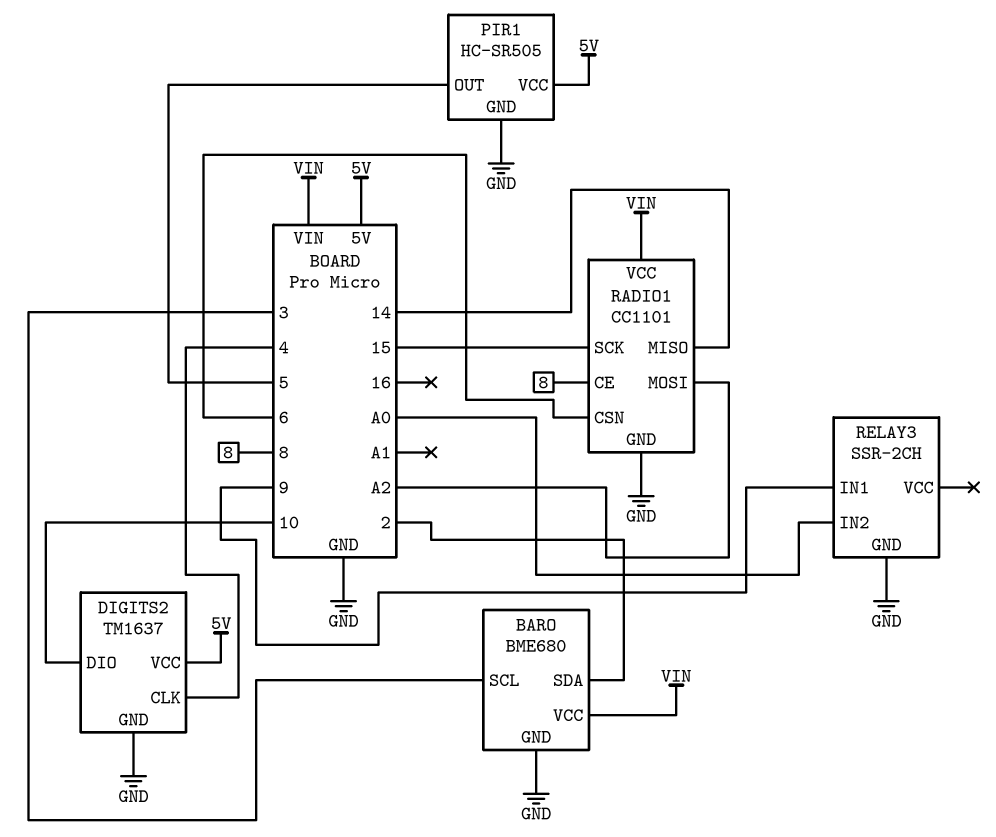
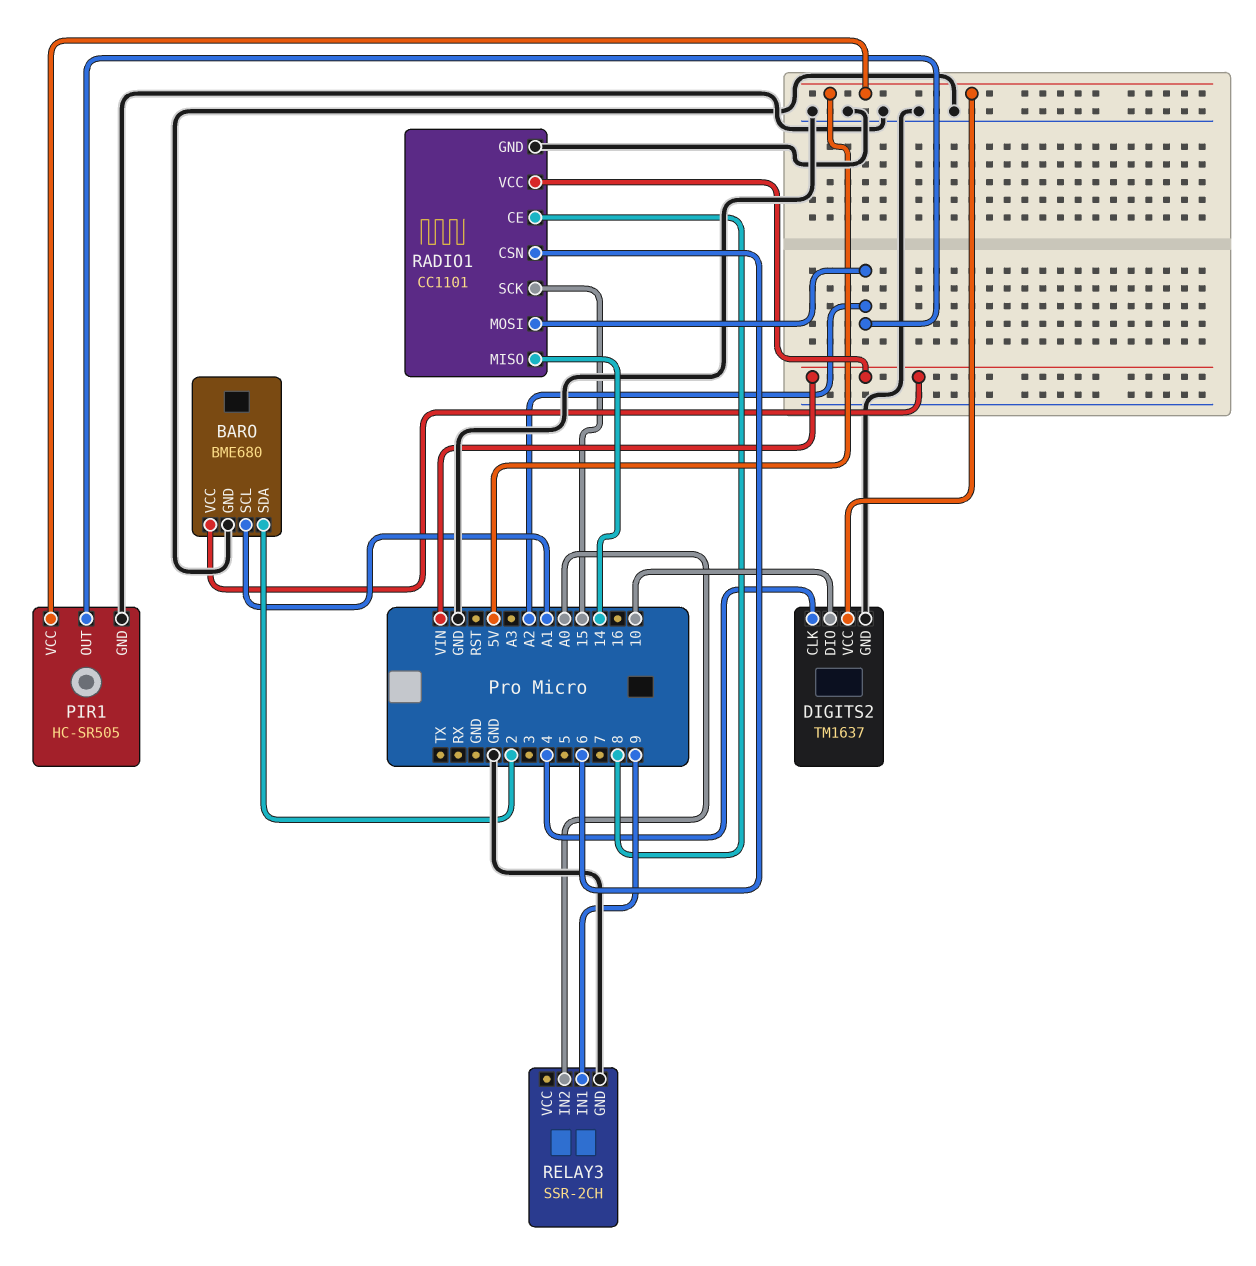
BARO pin SCL: 3 -> A1
PIR1 pin OUT: 5 -> A2

